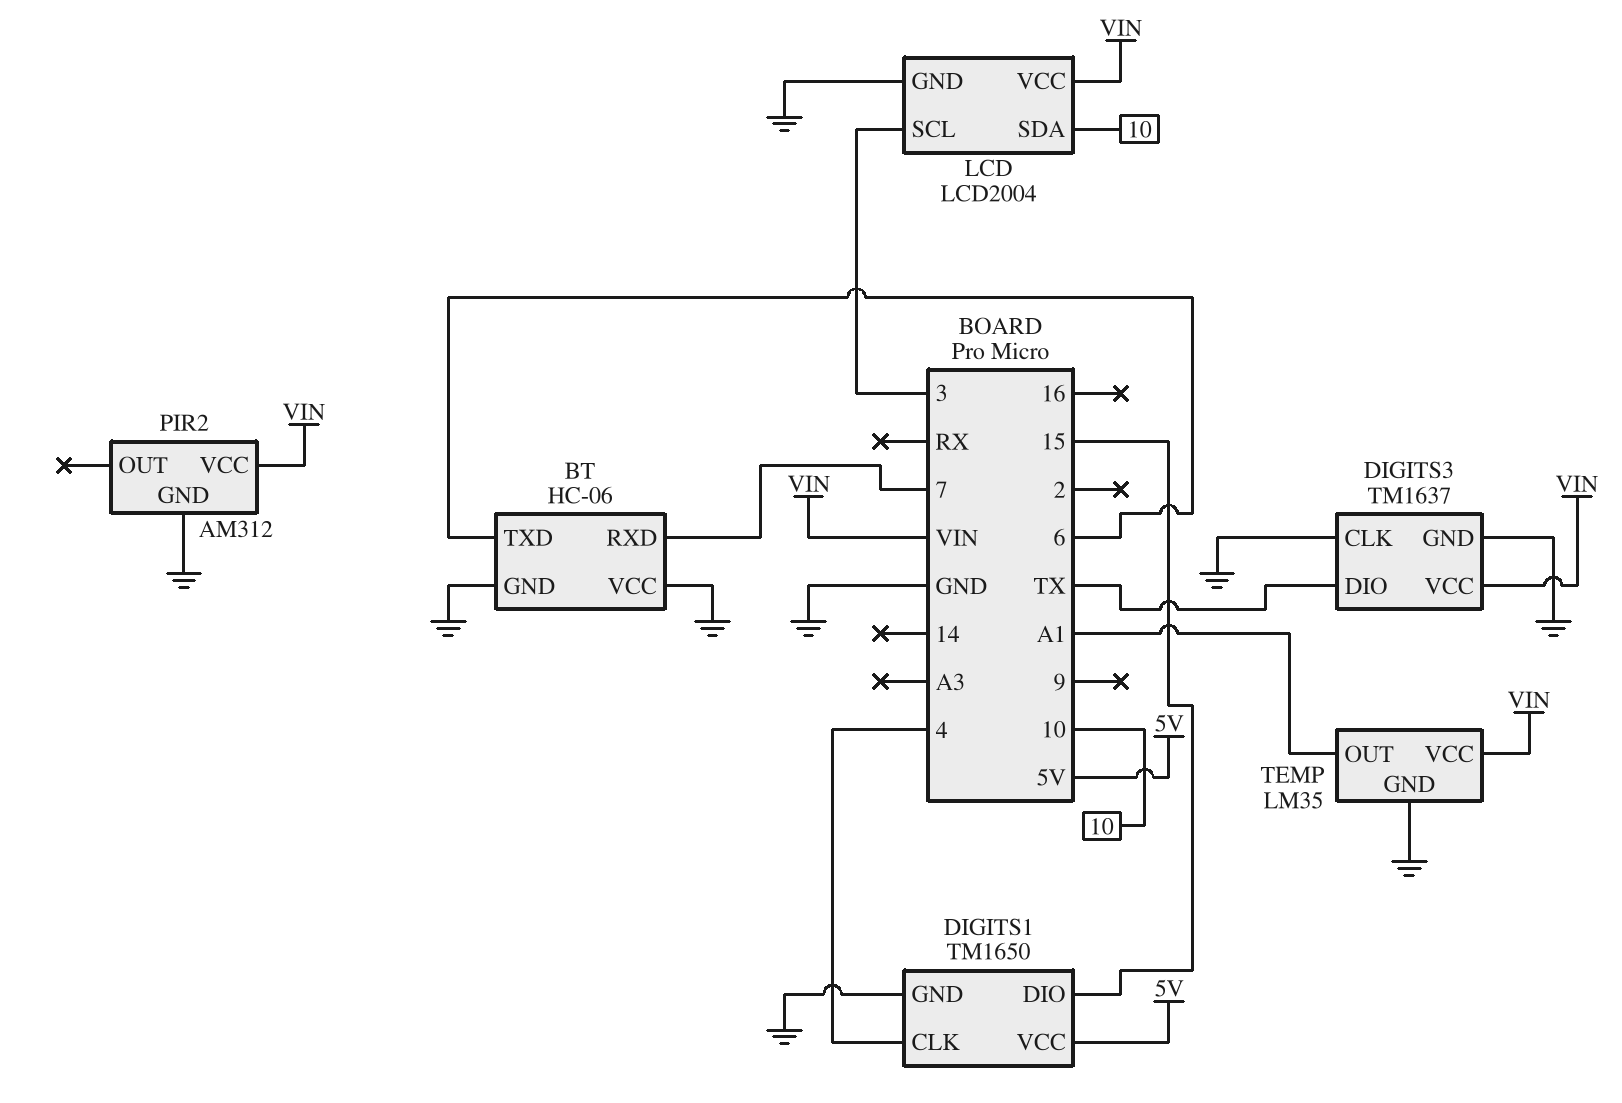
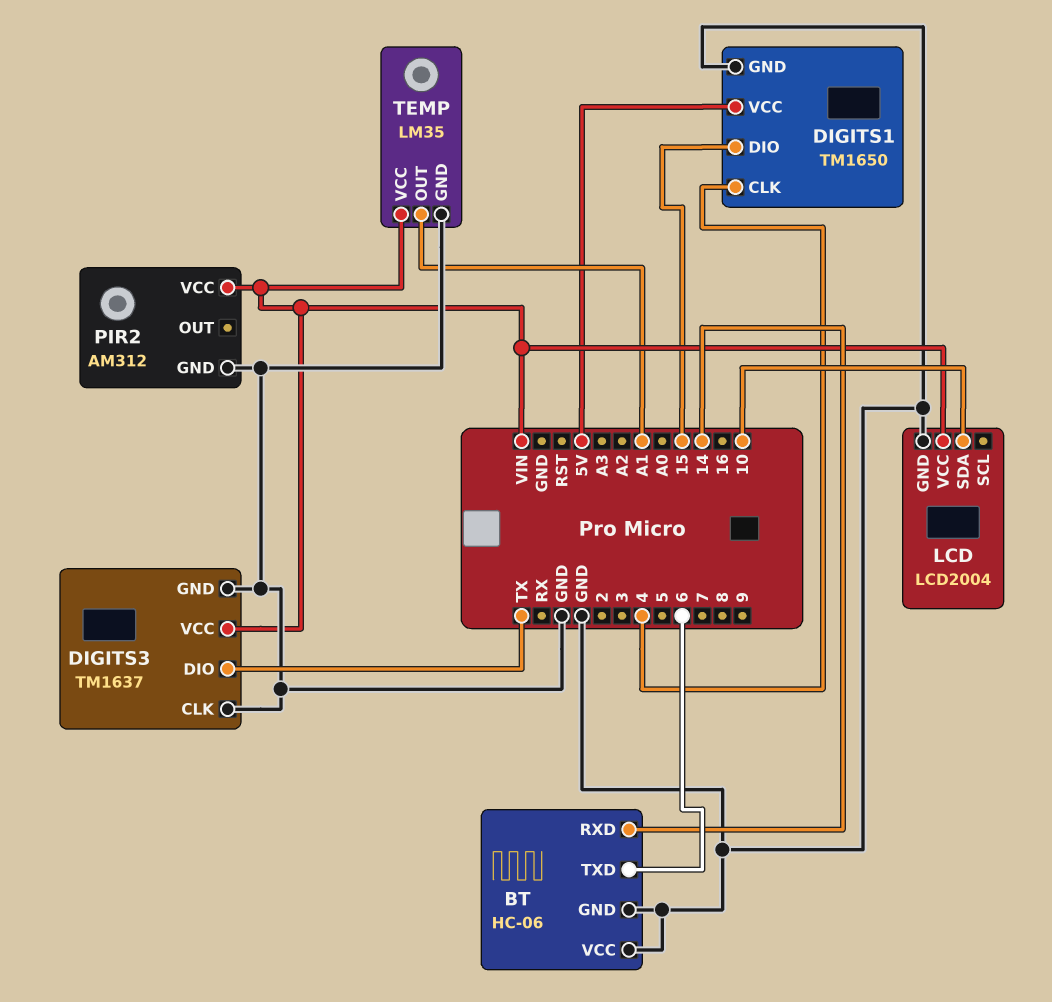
BT pin RXD: 7 -> 14
LCD pin SCL: 3 -> none

